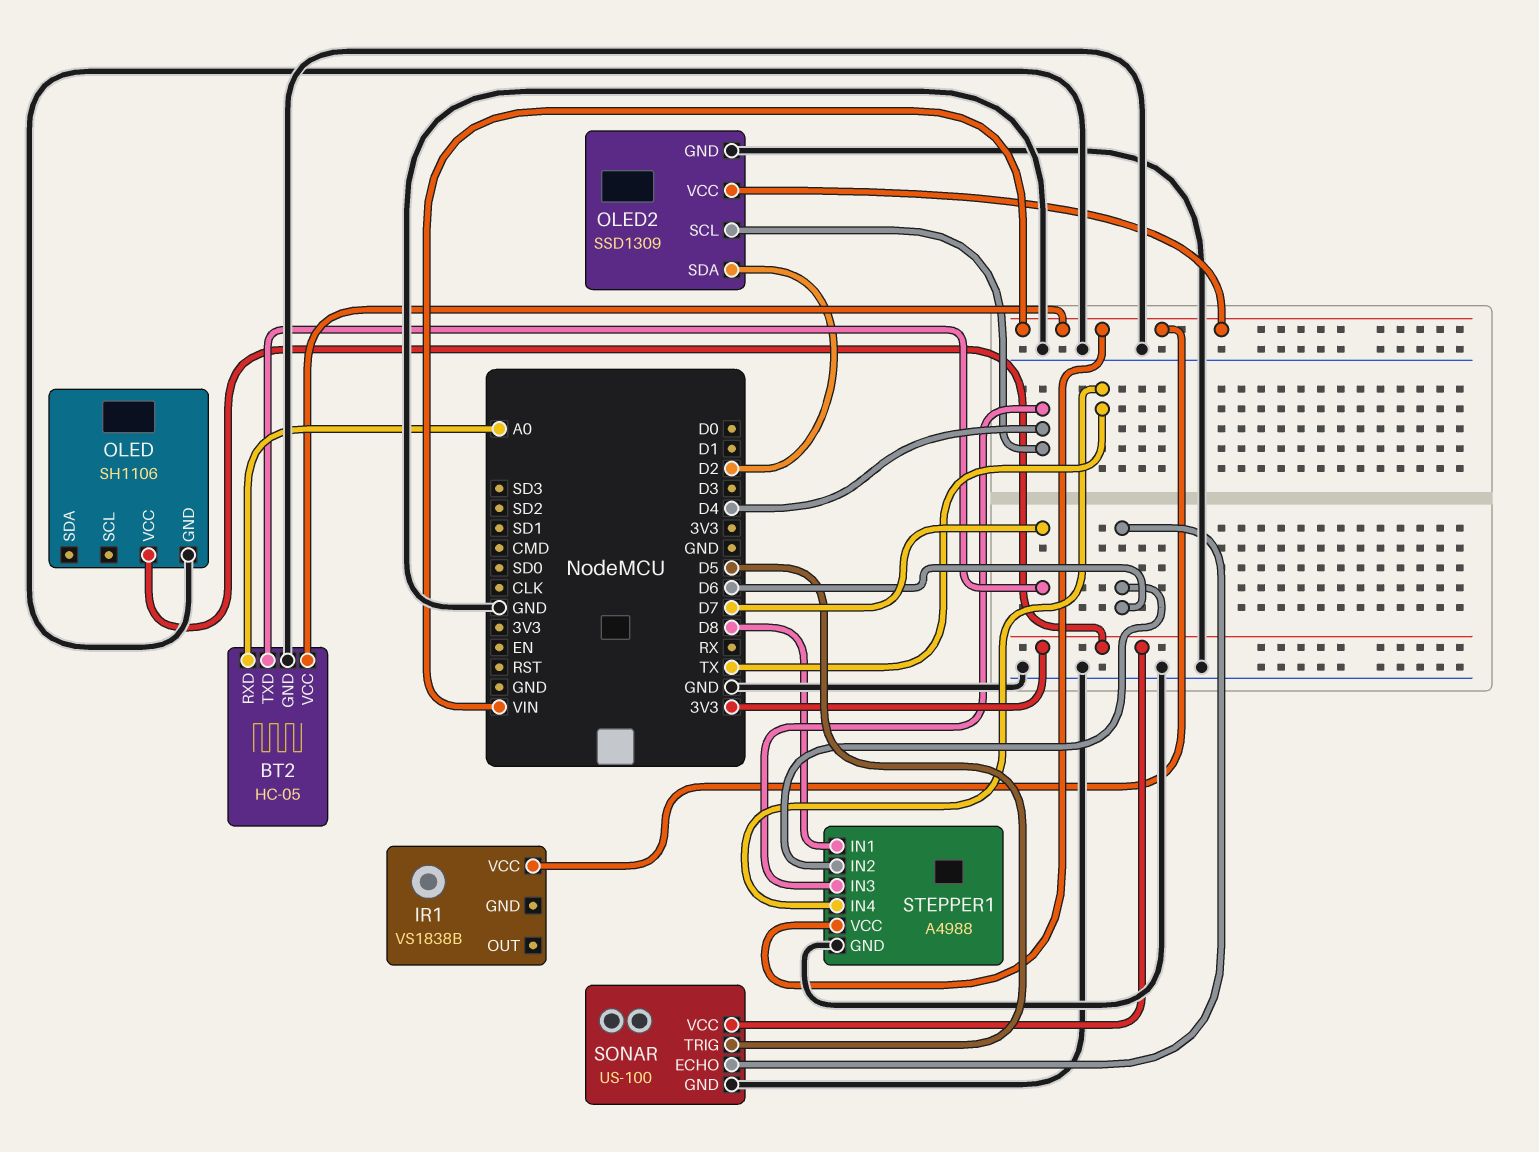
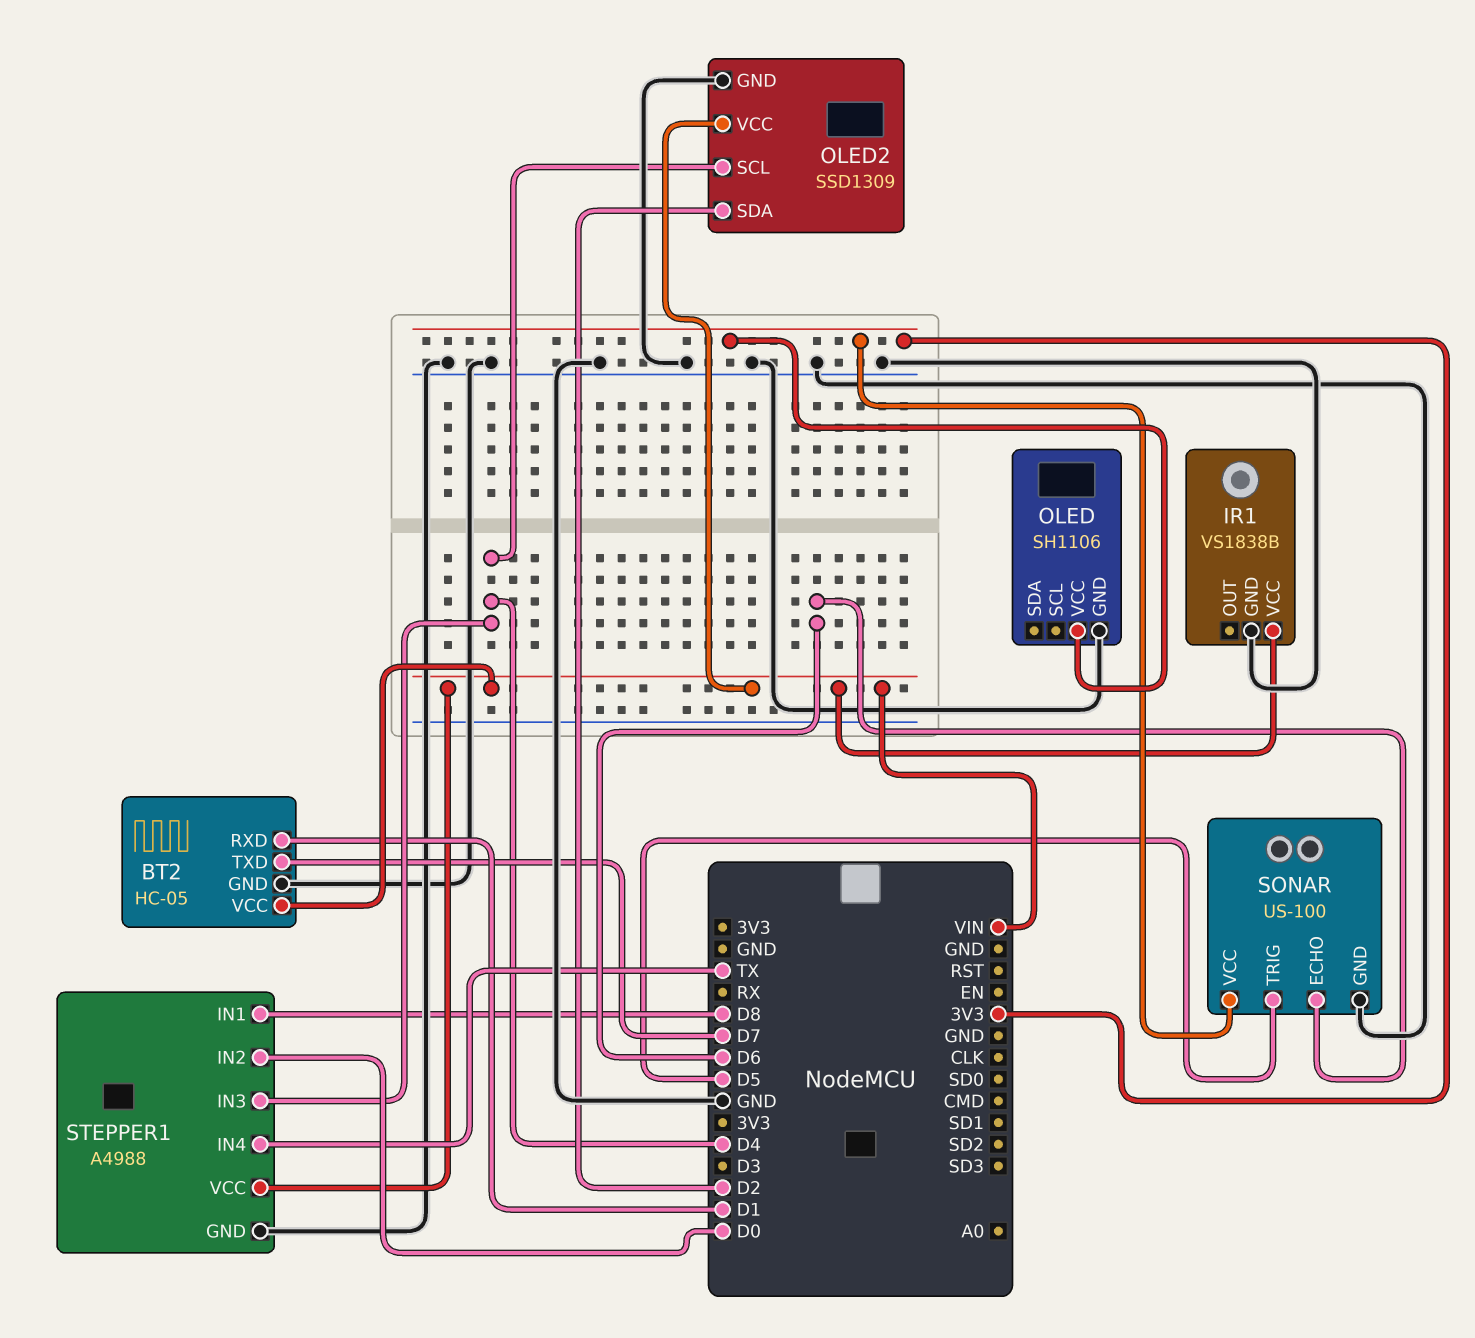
BT2 pin RXD: A0 -> D1
IR1 pin GND: none -> GND
STEPPER1 pin IN2: D6 -> D0

